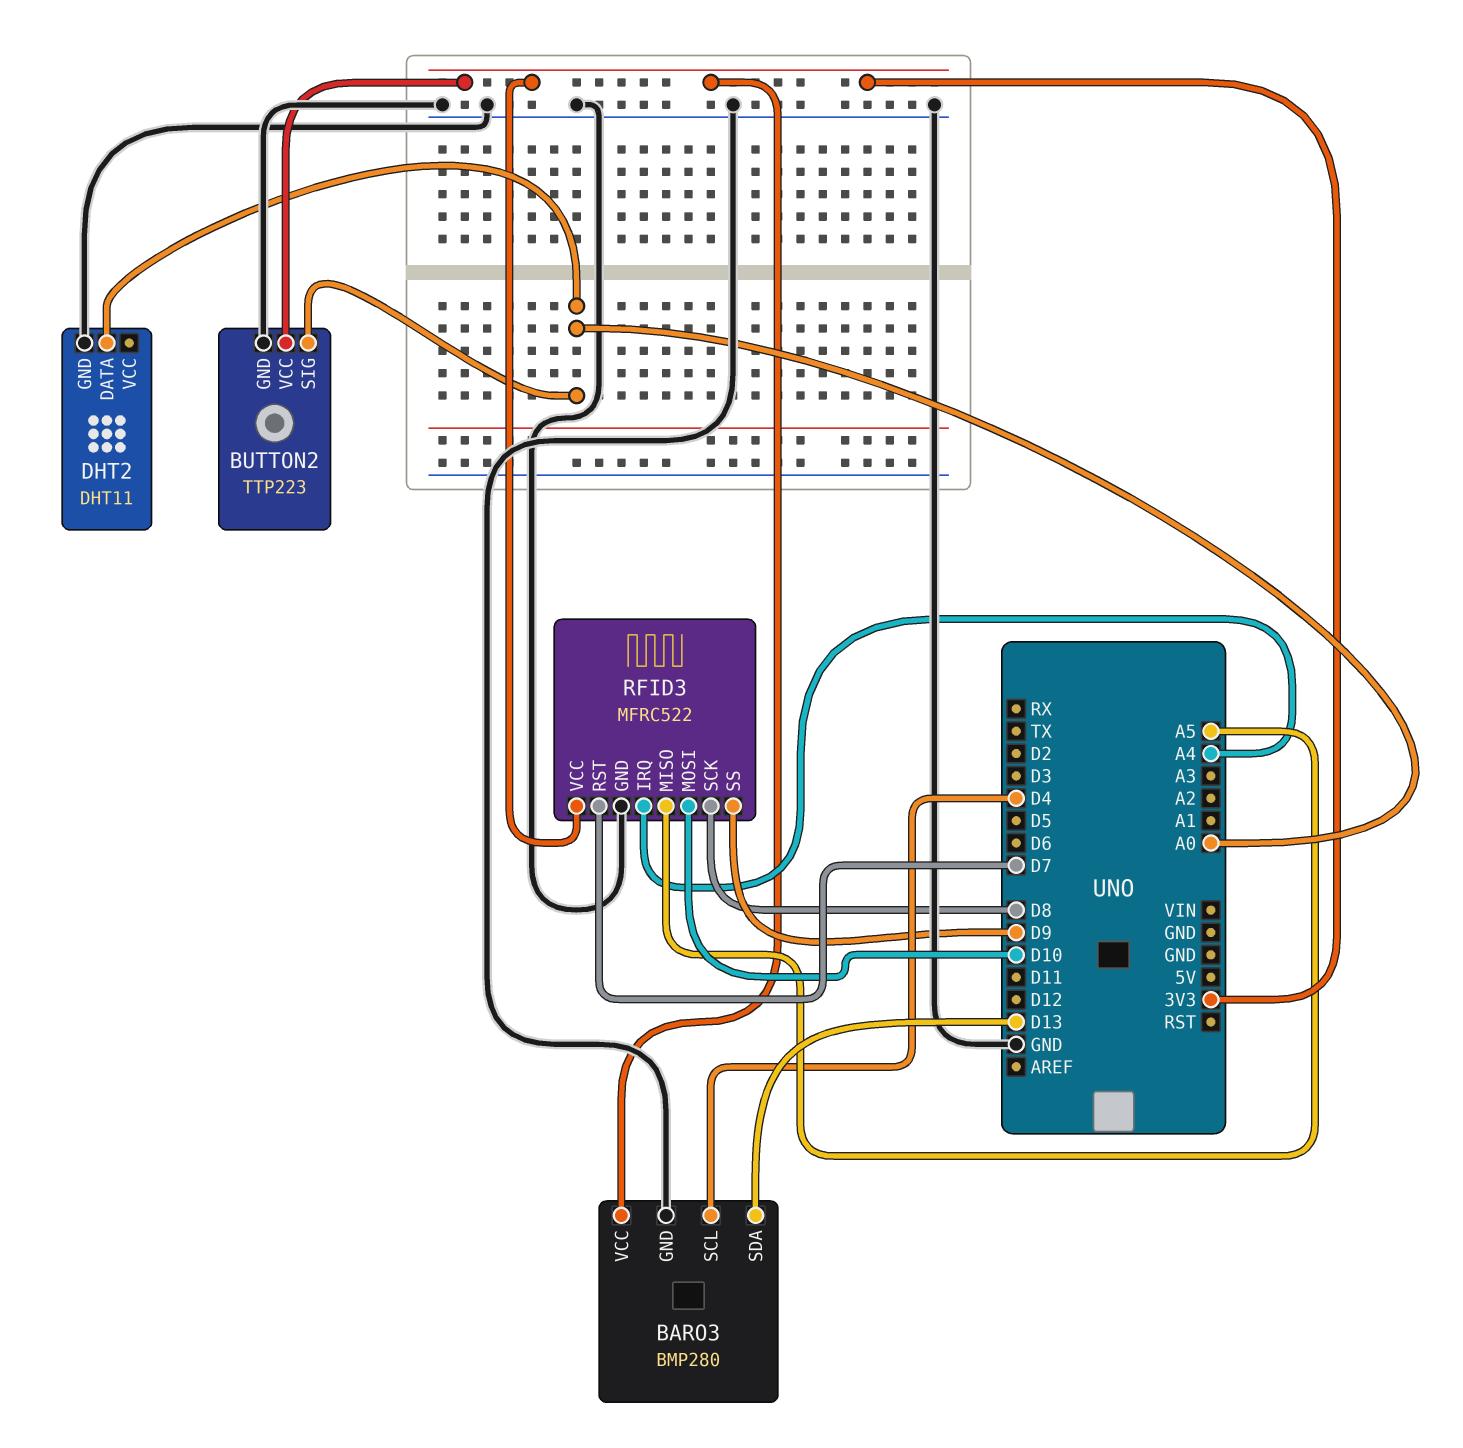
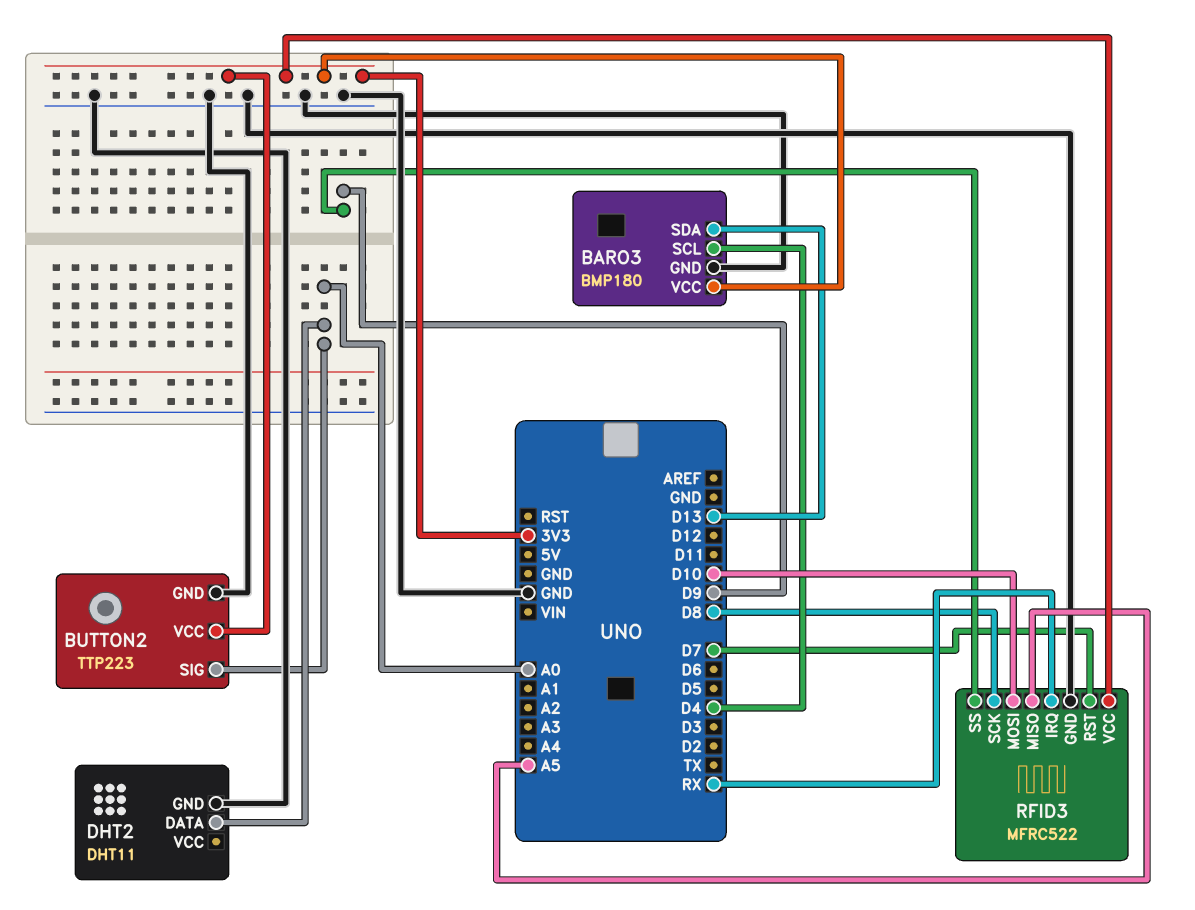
BARO3: BMP280 -> BMP180
RFID3 pin IRQ: A4 -> RX

